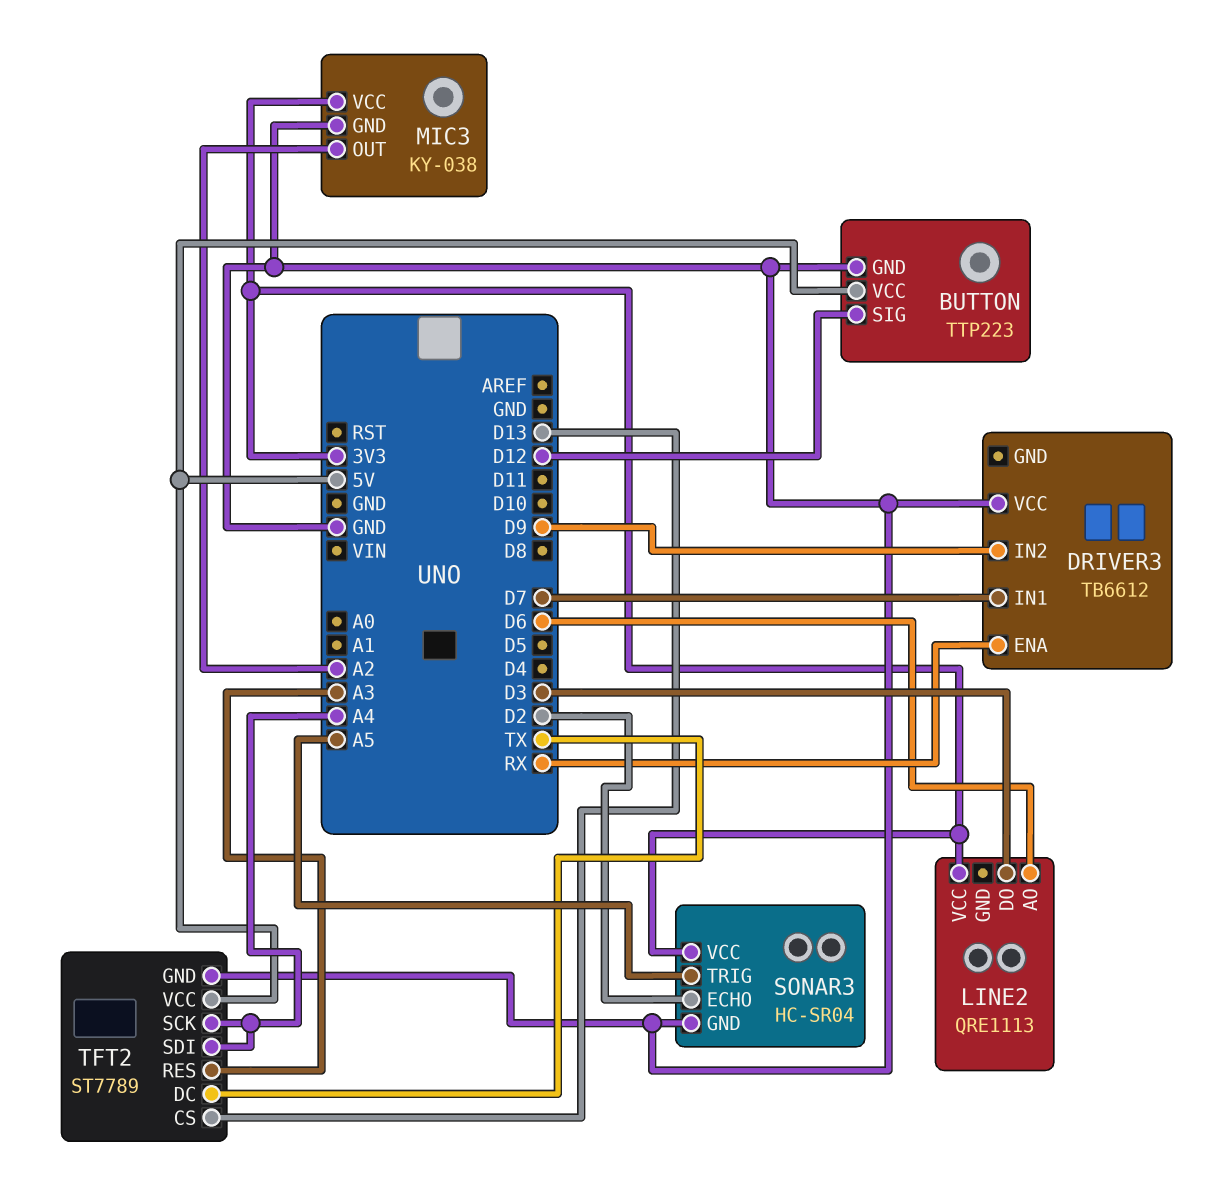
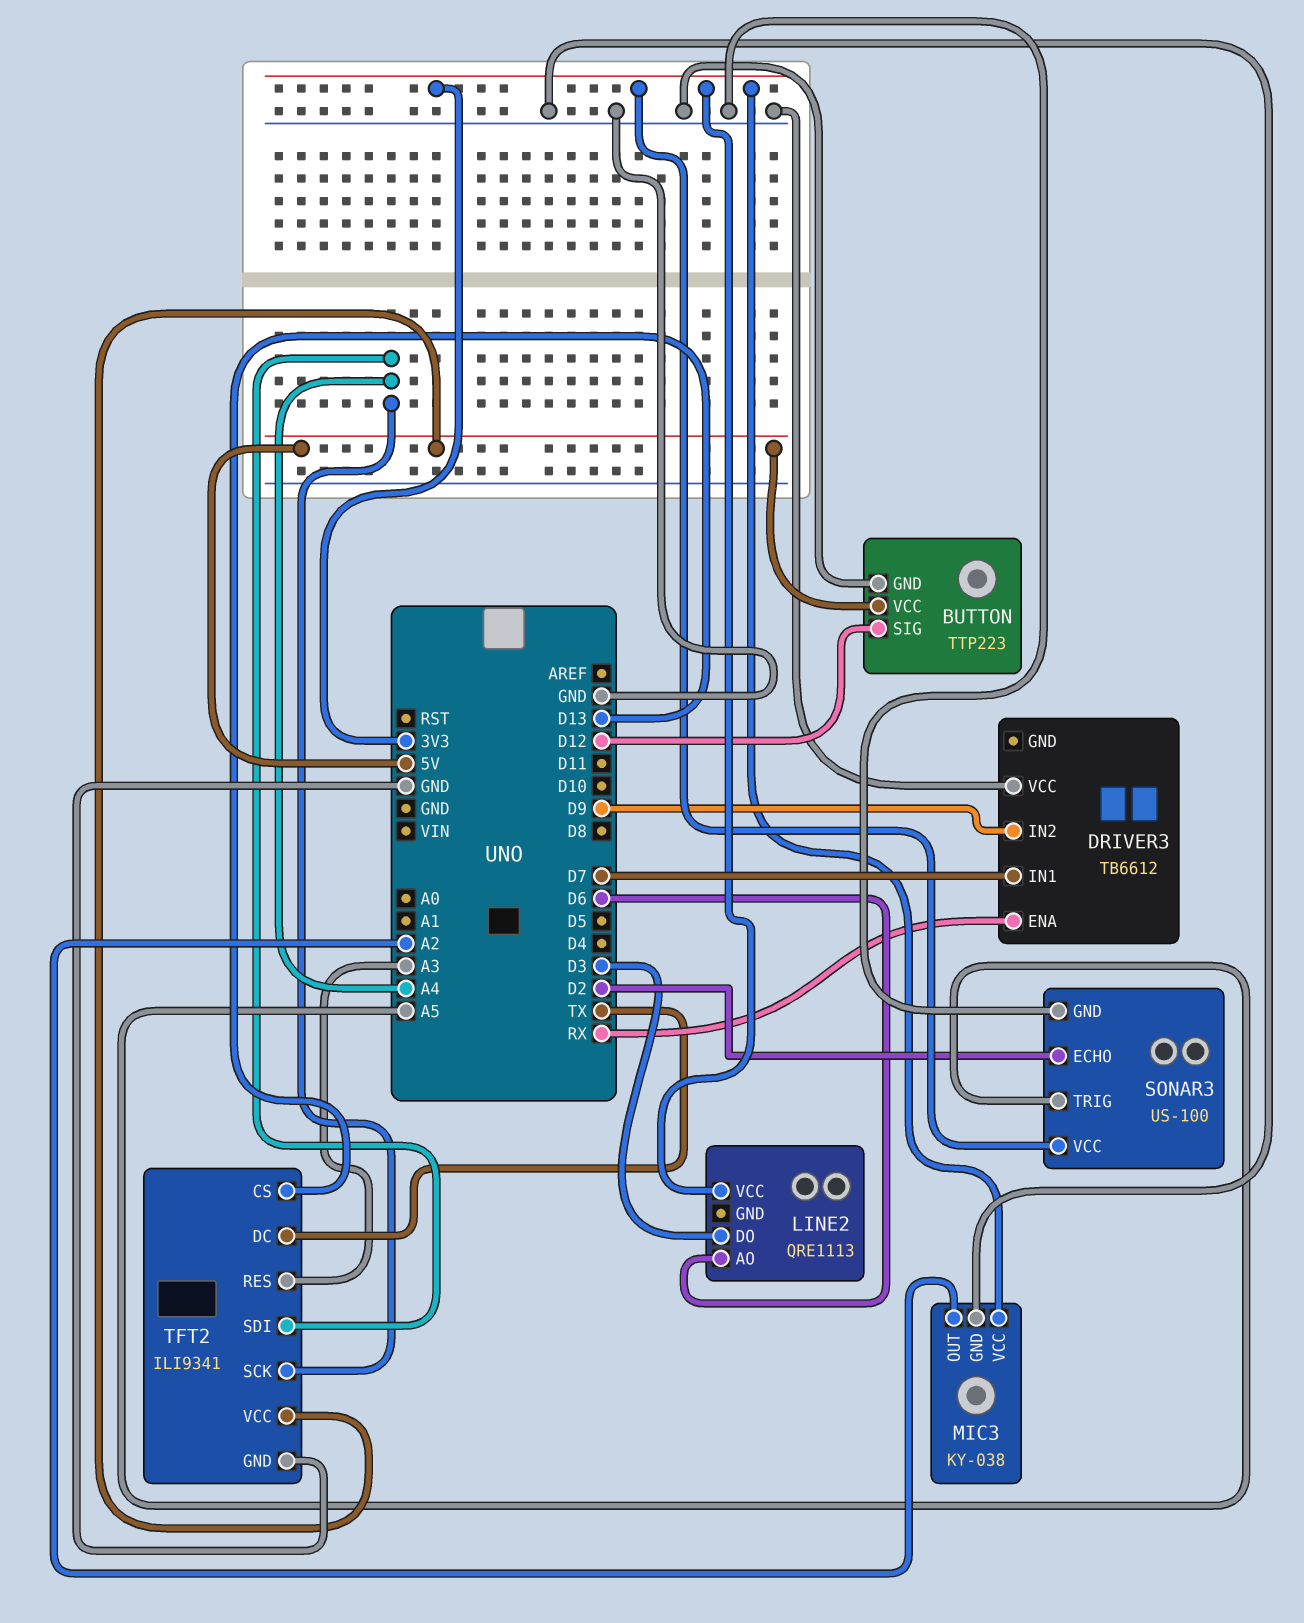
SONAR3: HC-SR04 -> US-100
TFT2: ST7789 -> ILI9341

